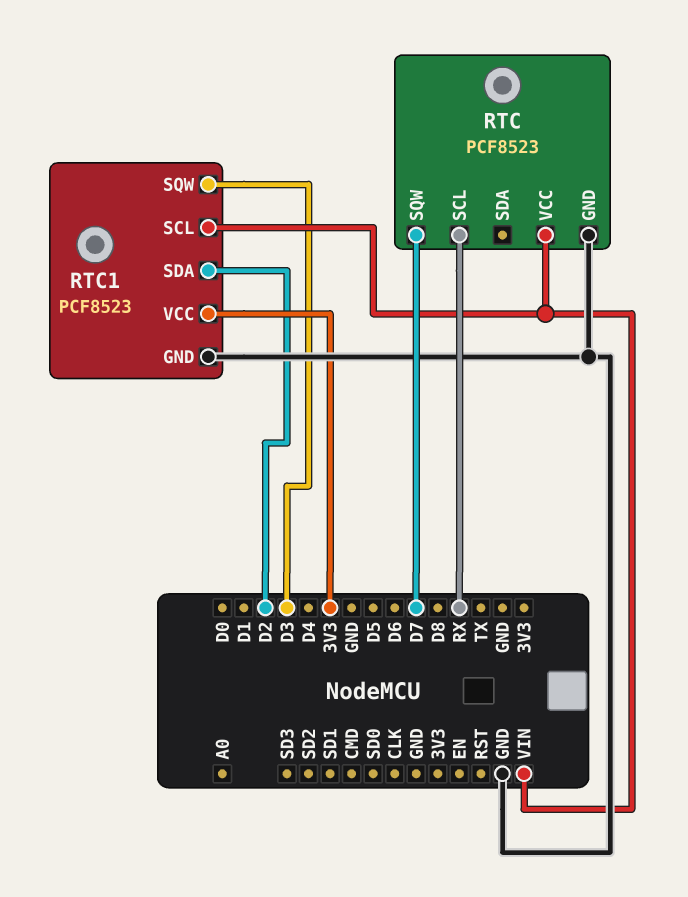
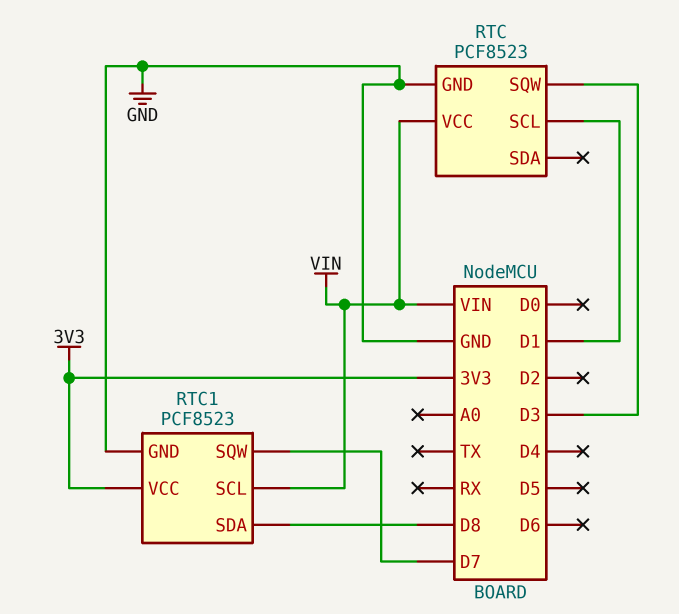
RTC pin SCL: RX -> D1
RTC pin SQW: D7 -> D3
RTC1 pin SDA: D2 -> D8
RTC1 pin SQW: D3 -> D7

